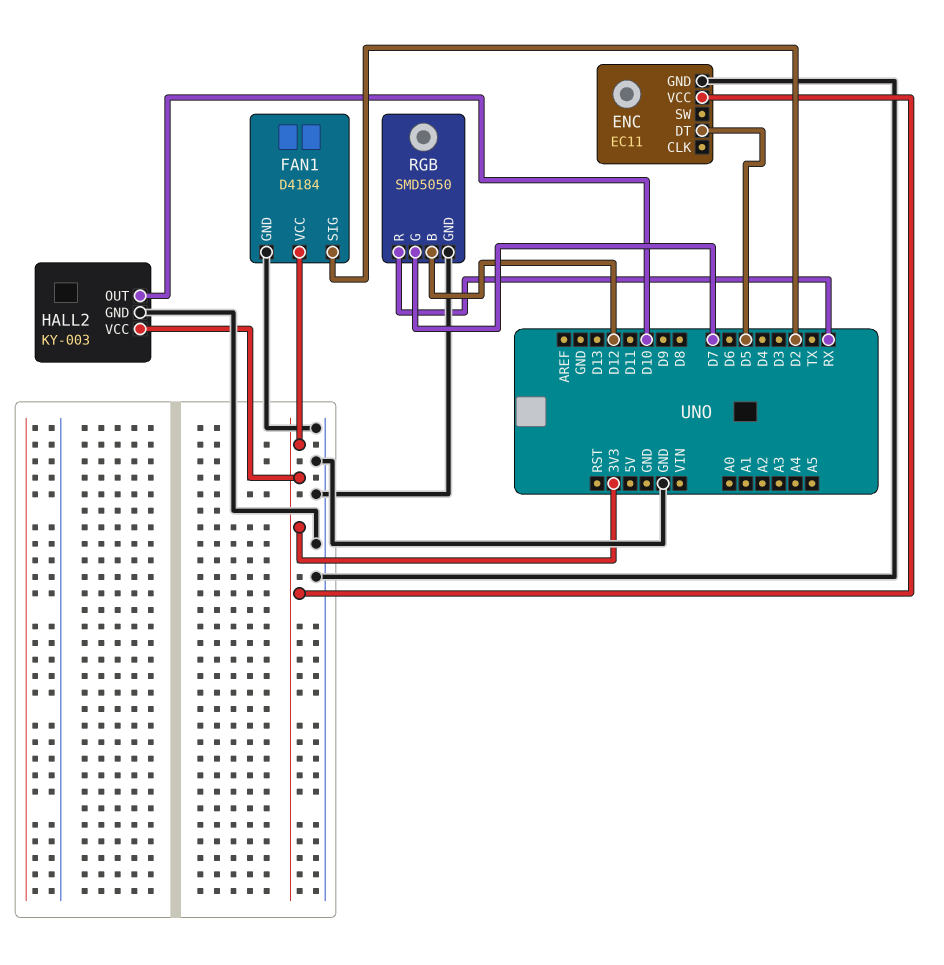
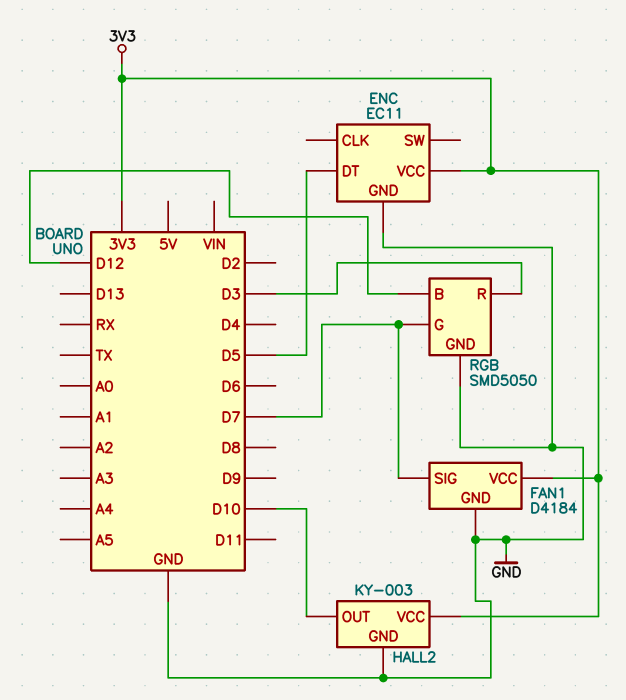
FAN1 pin SIG: D2 -> D7
RGB pin R: RX -> D3

